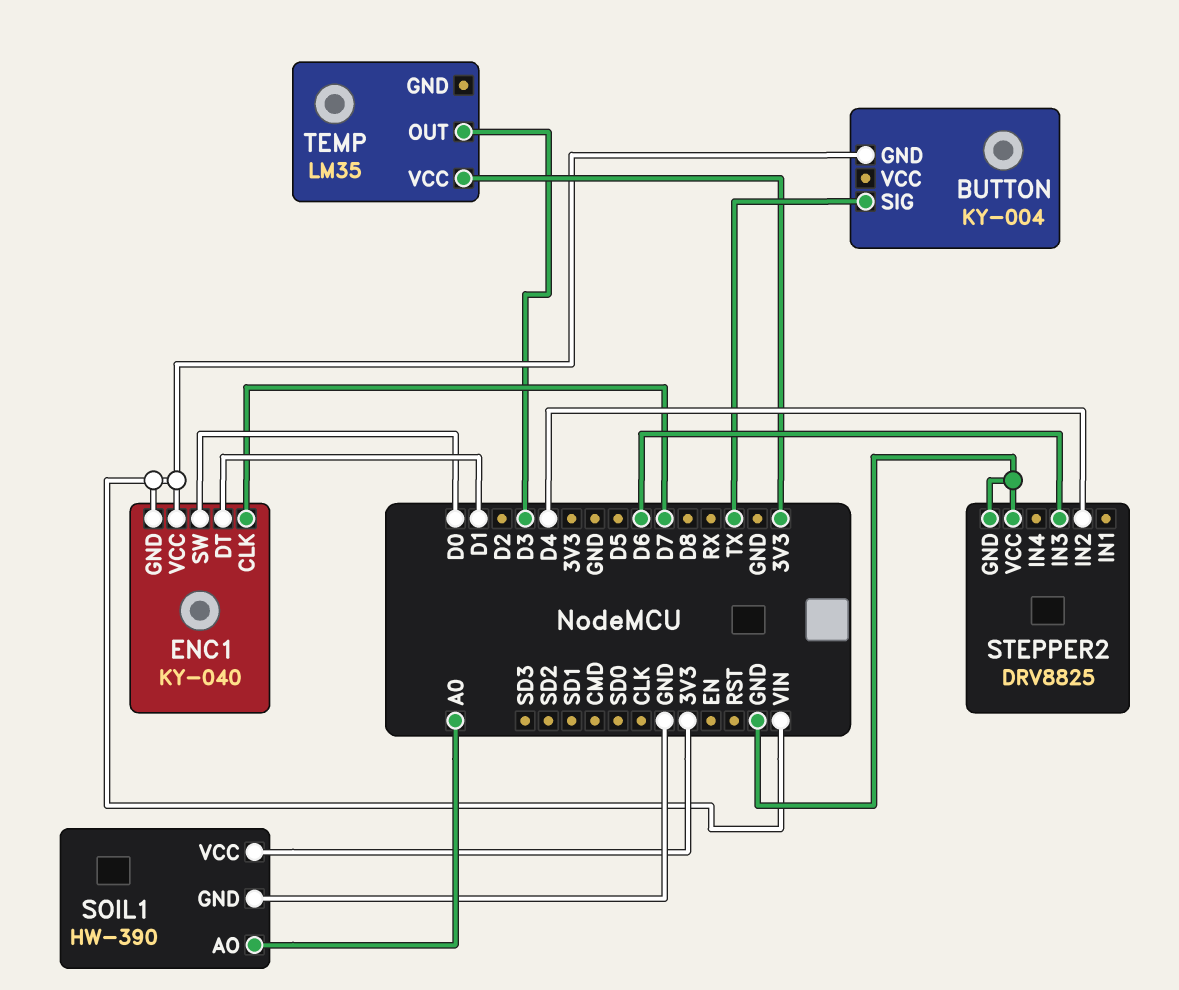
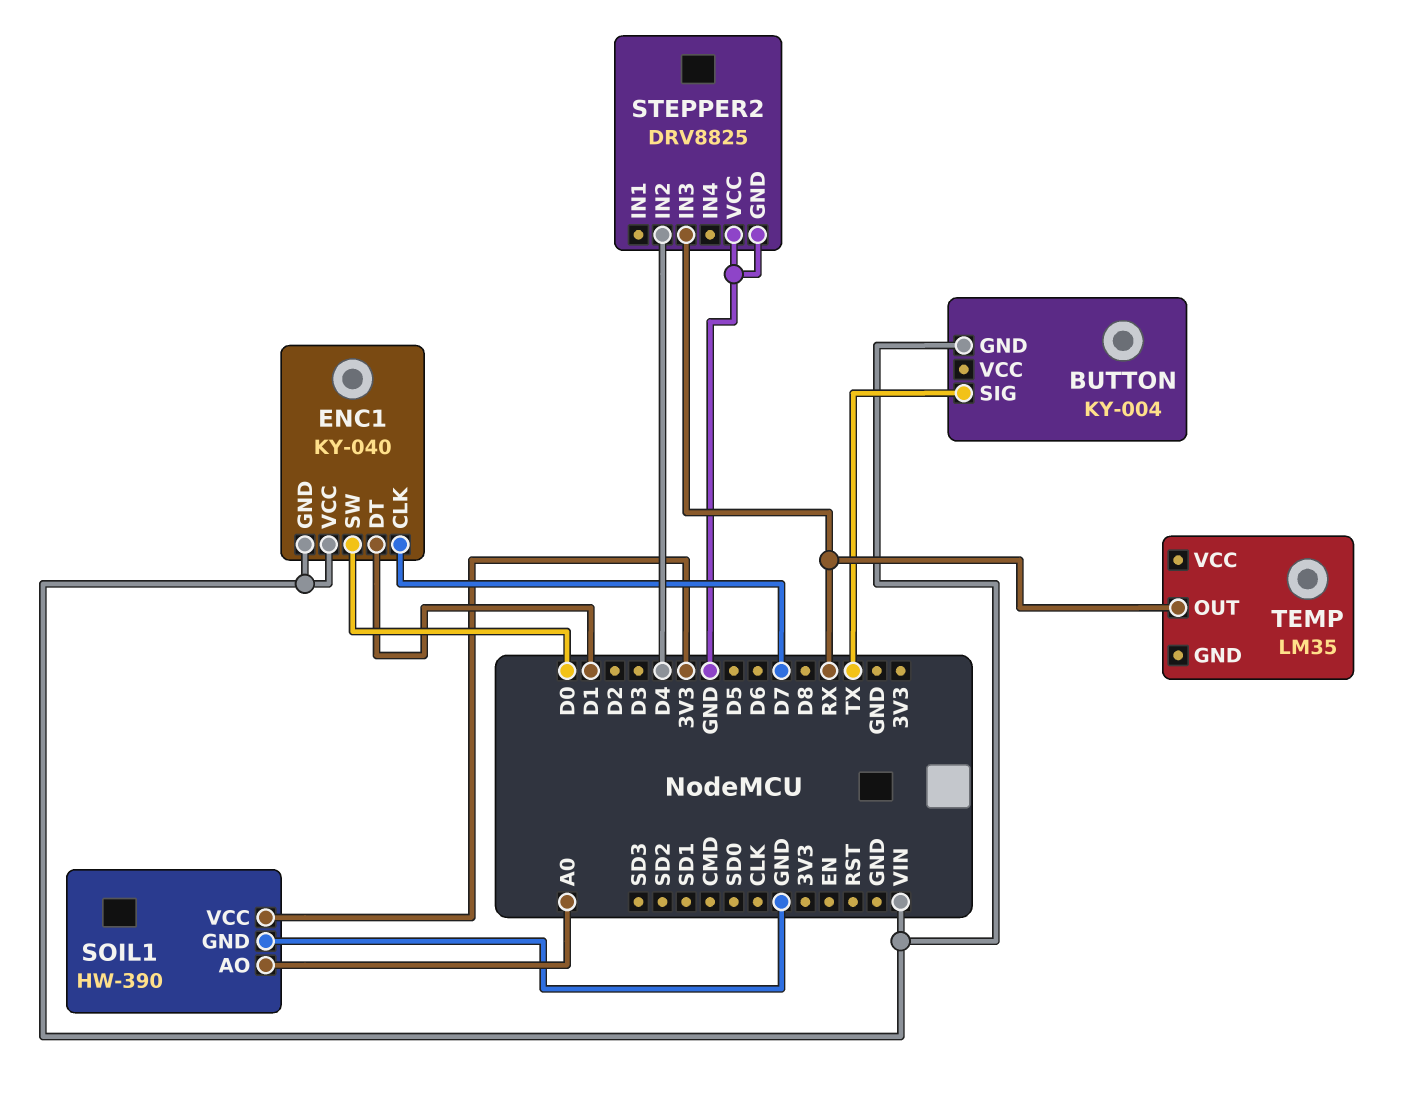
STEPPER2 pin IN3: D6 -> RX
TEMP pin OUT: D3 -> RX
TEMP pin VCC: 3V3 -> none

